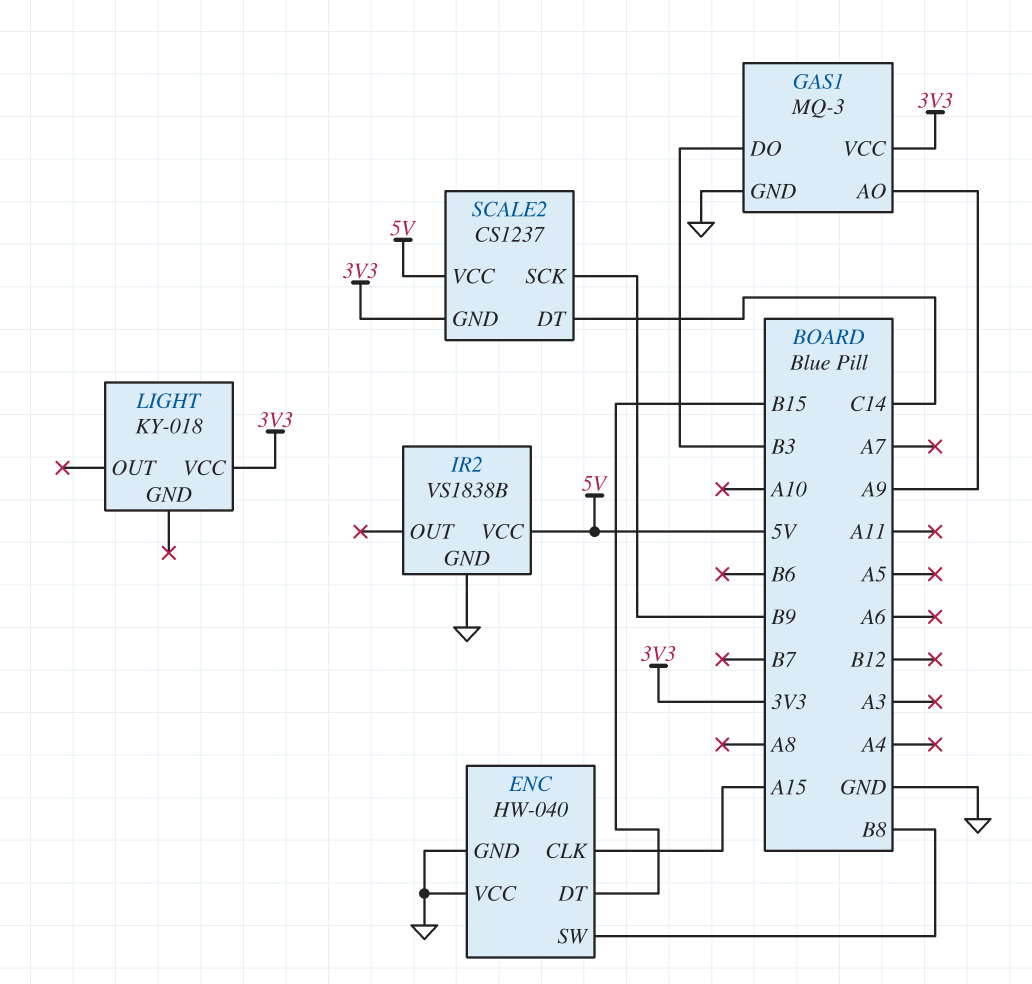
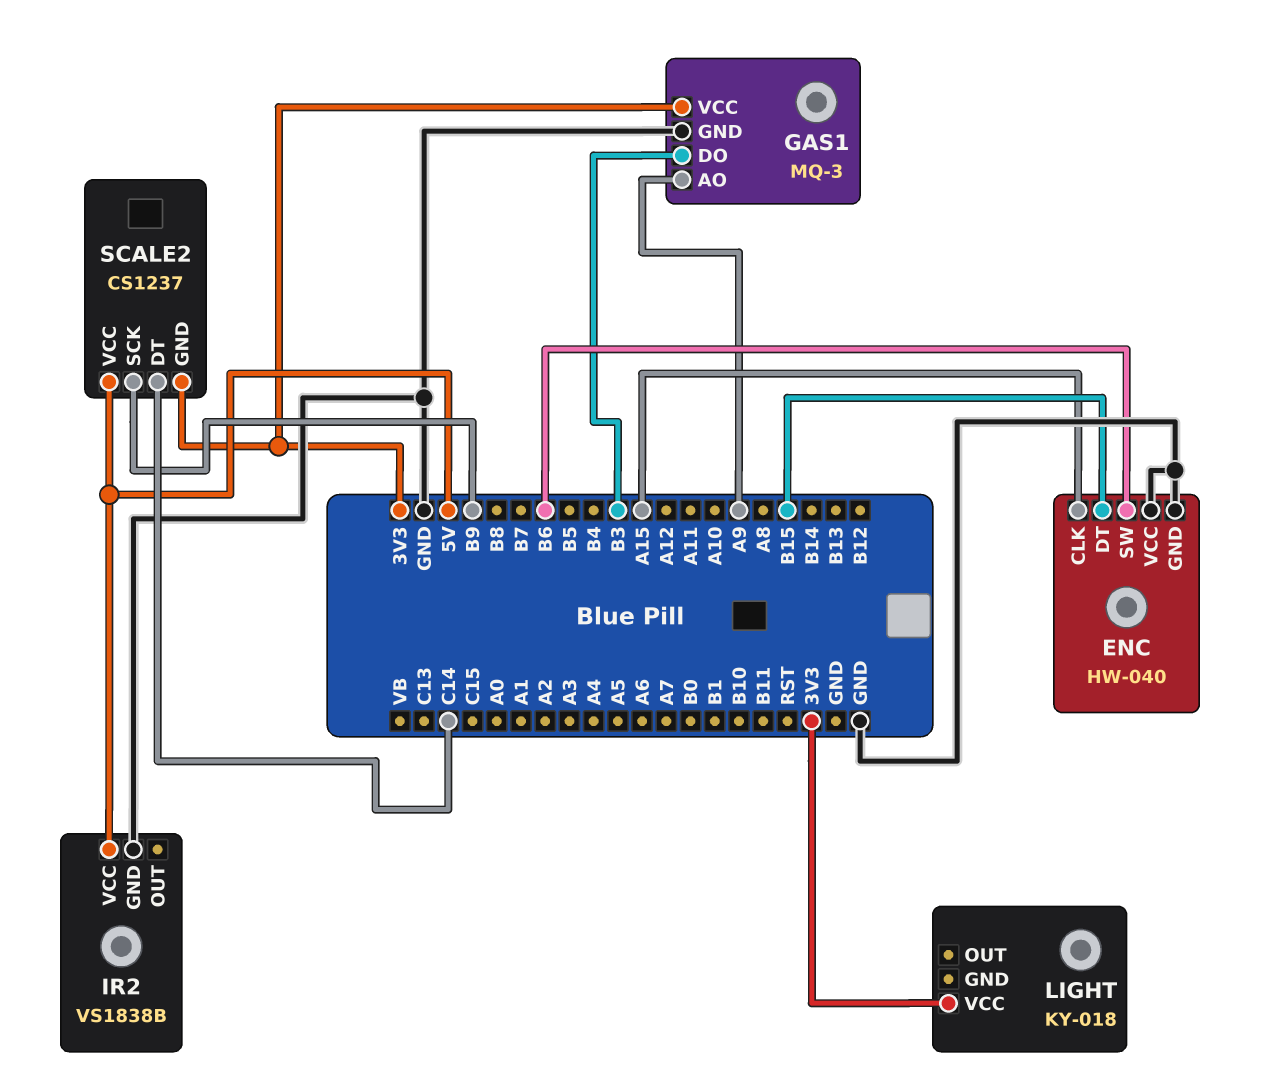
ENC pin SW: B8 -> B6

